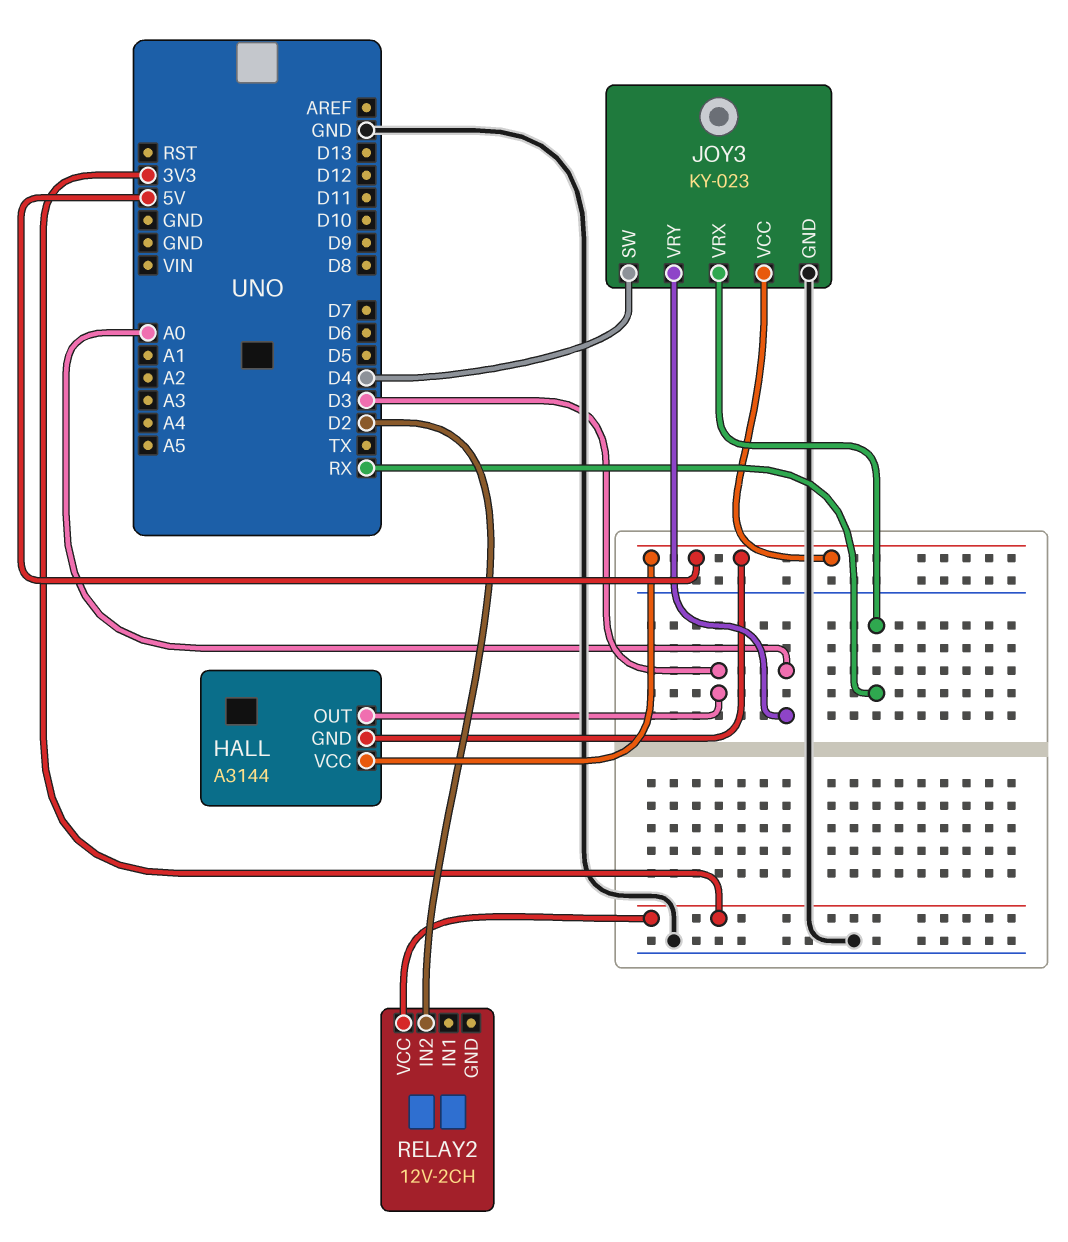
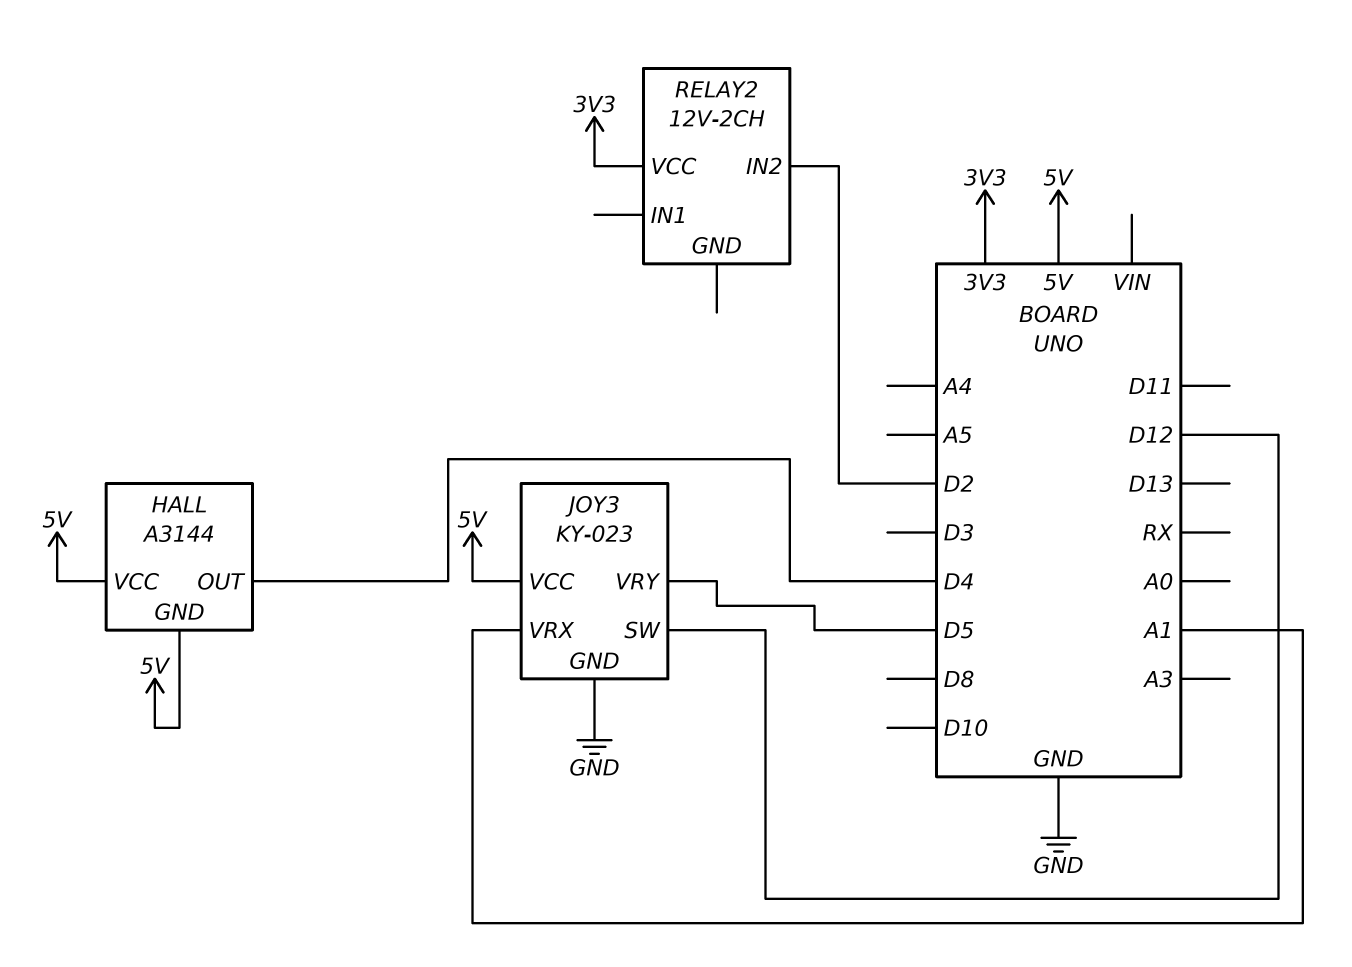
HALL pin OUT: D3 -> D4
JOY3 pin SW: D4 -> D12
JOY3 pin VRX: RX -> A1
JOY3 pin VRY: A0 -> D5

